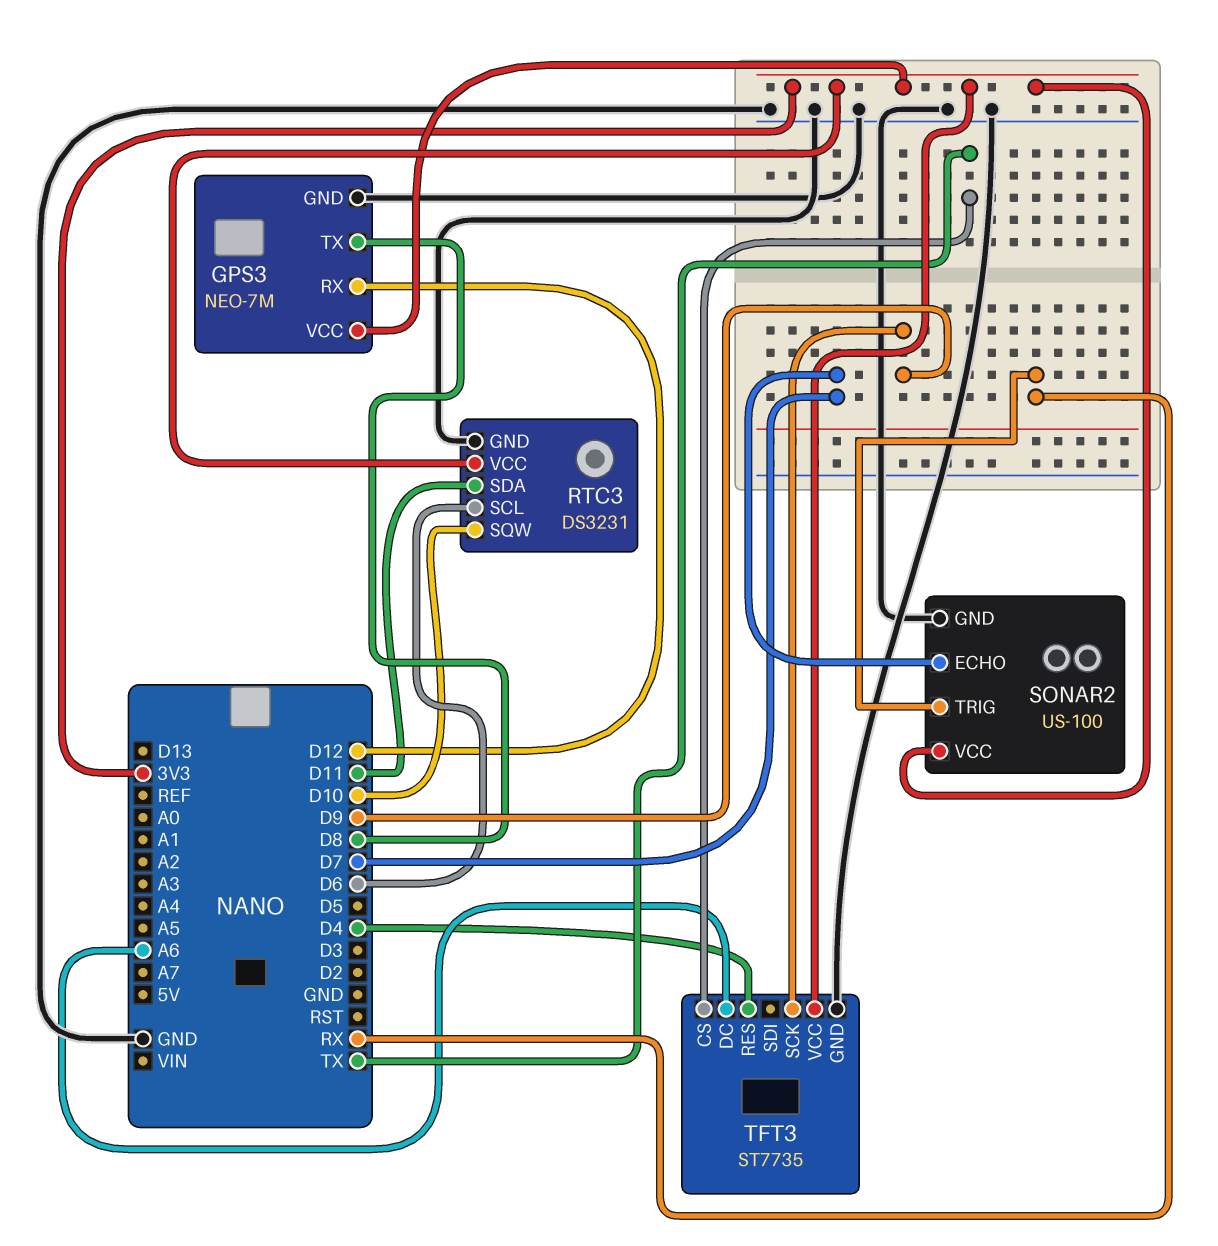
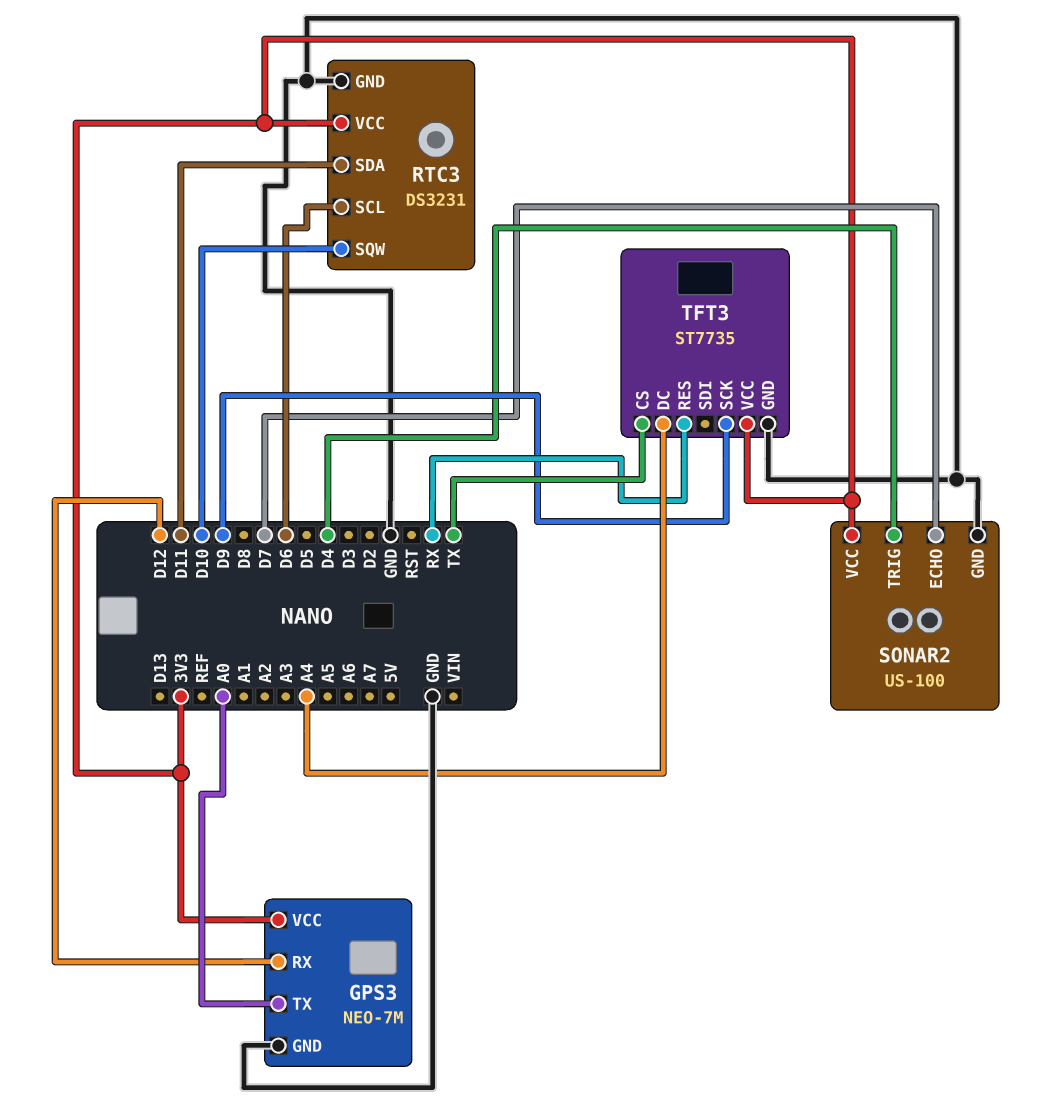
GPS3 pin TX: D8 -> A0
SONAR2 pin TRIG: RX -> D4
TFT3 pin DC: A6 -> A4
TFT3 pin RES: D4 -> RX

